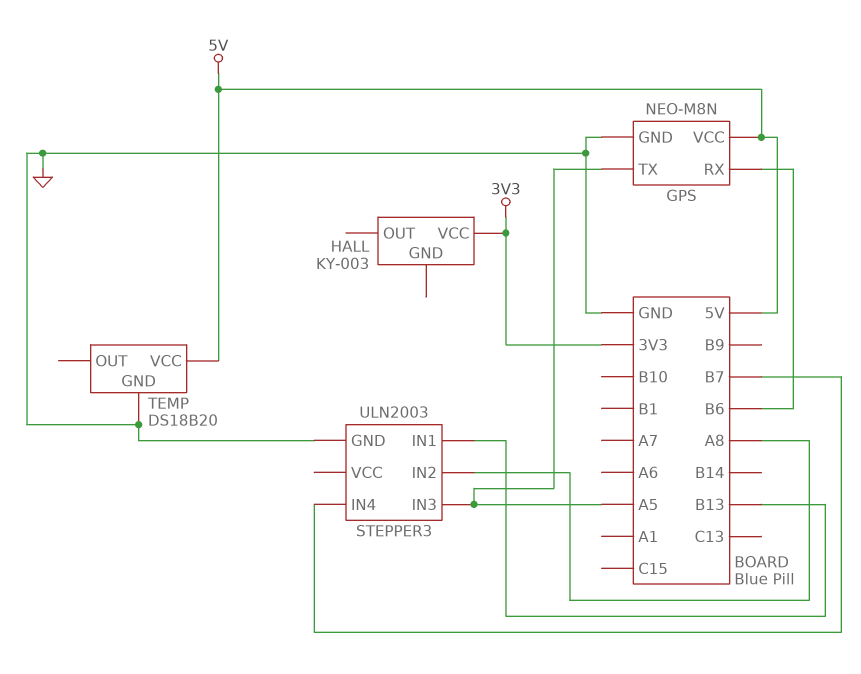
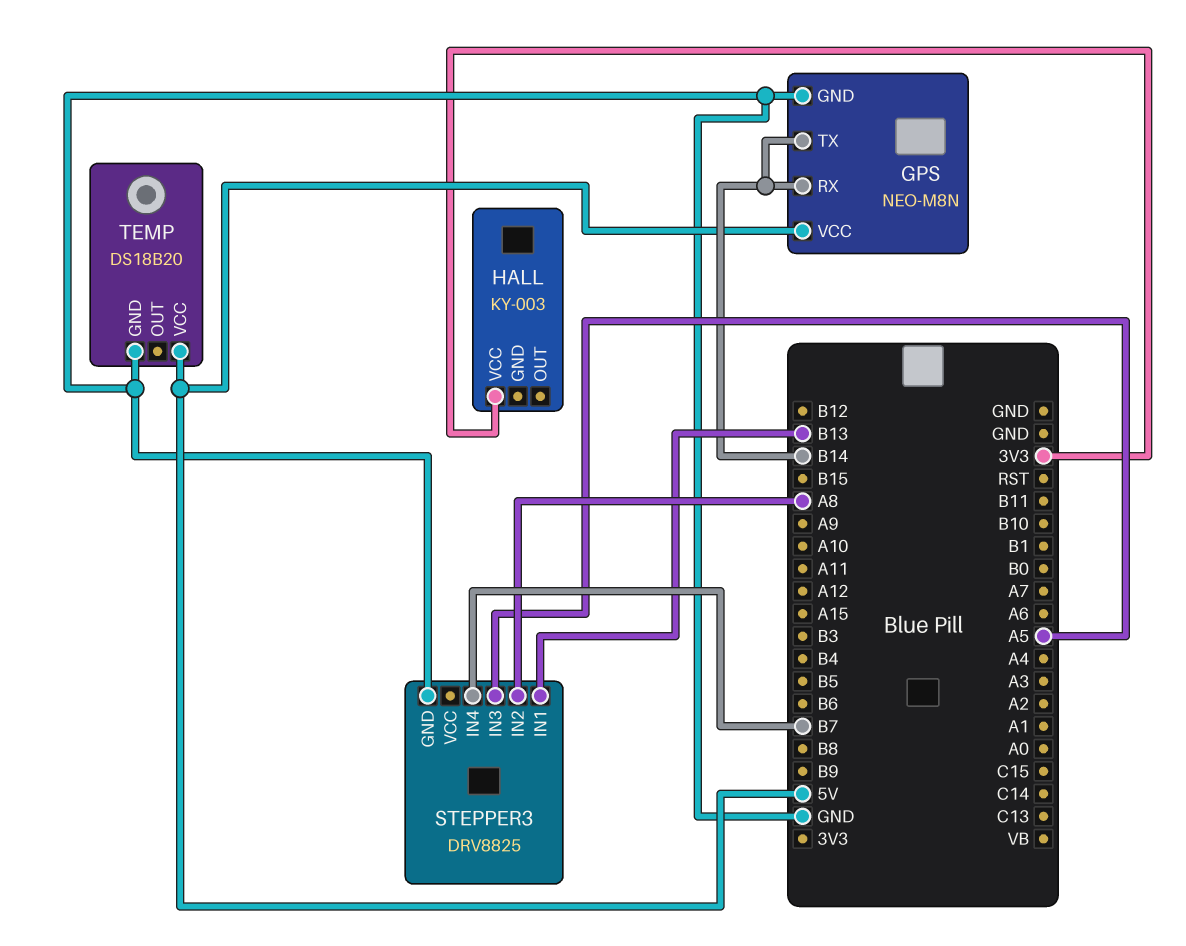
GPS pin RX: B6 -> B14
GPS pin TX: A5 -> B14
STEPPER3: ULN2003 -> DRV8825

